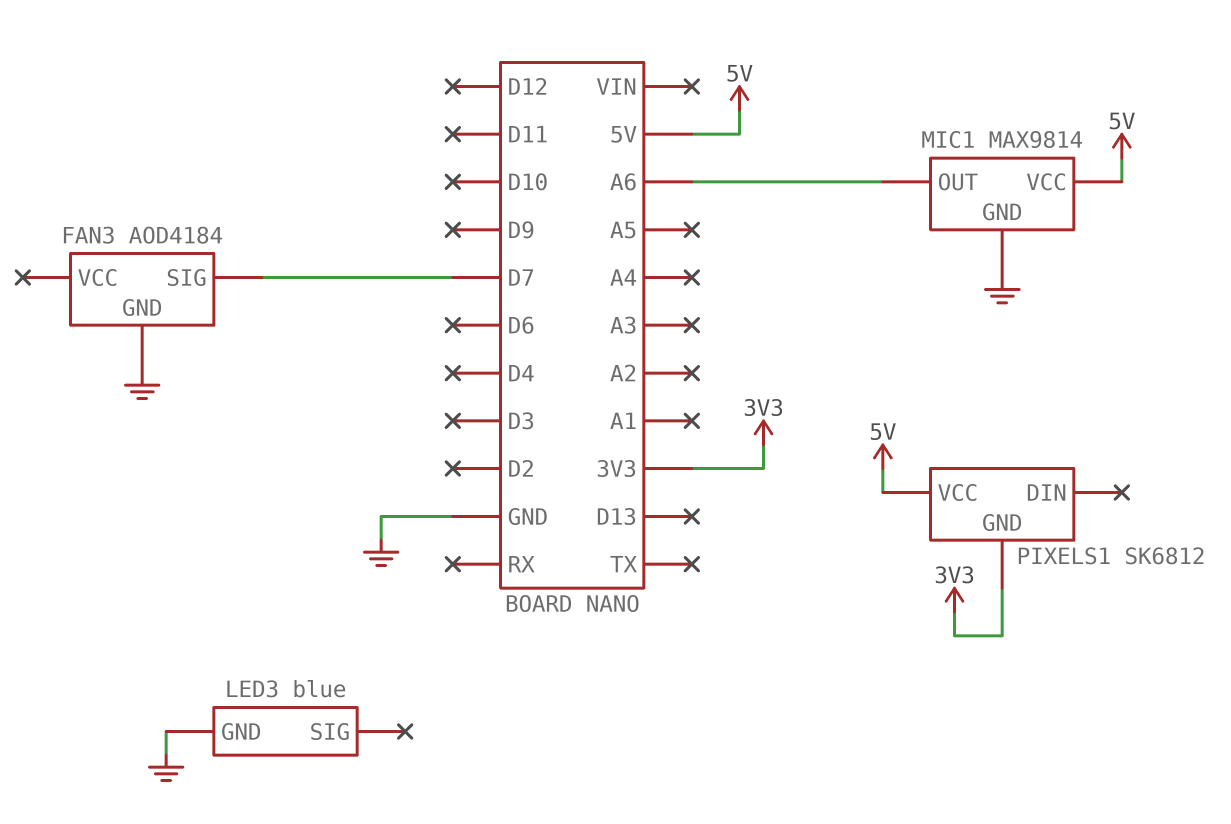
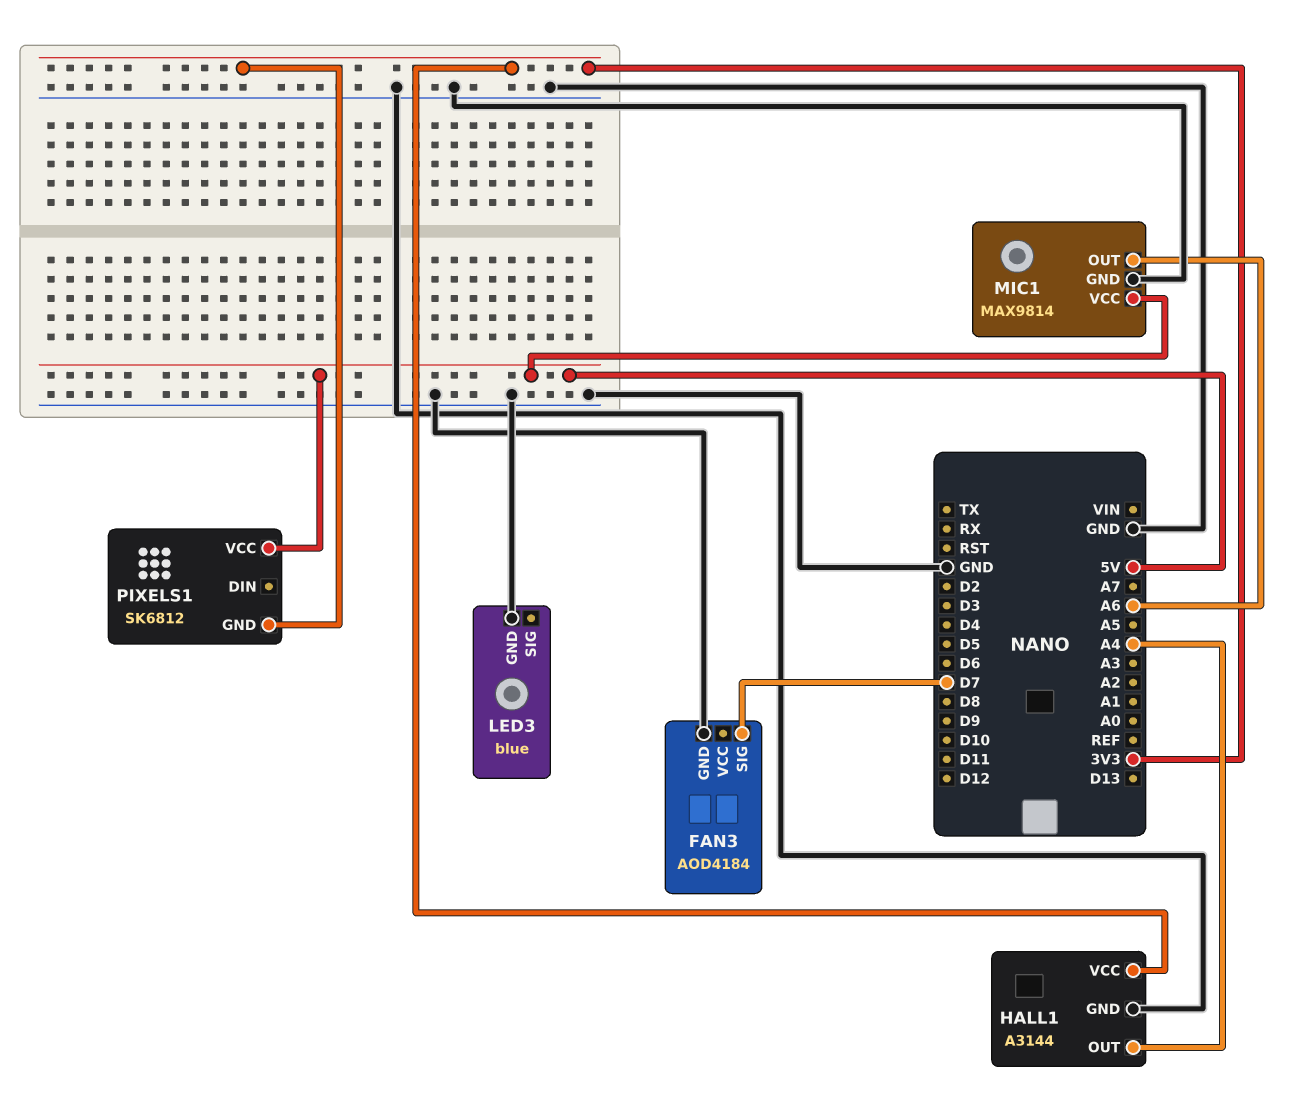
HALL1: none -> A3144
HALL1 pin GND: none -> GND
HALL1 pin OUT: none -> A4
HALL1 pin VCC: none -> 3V3

